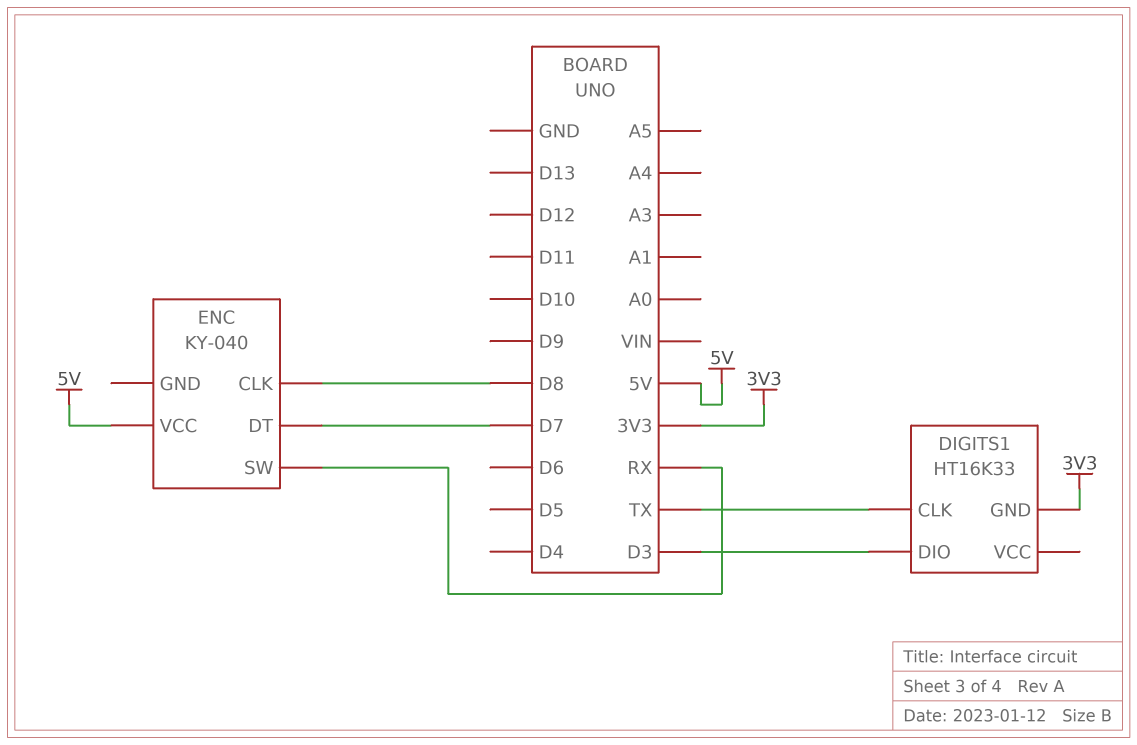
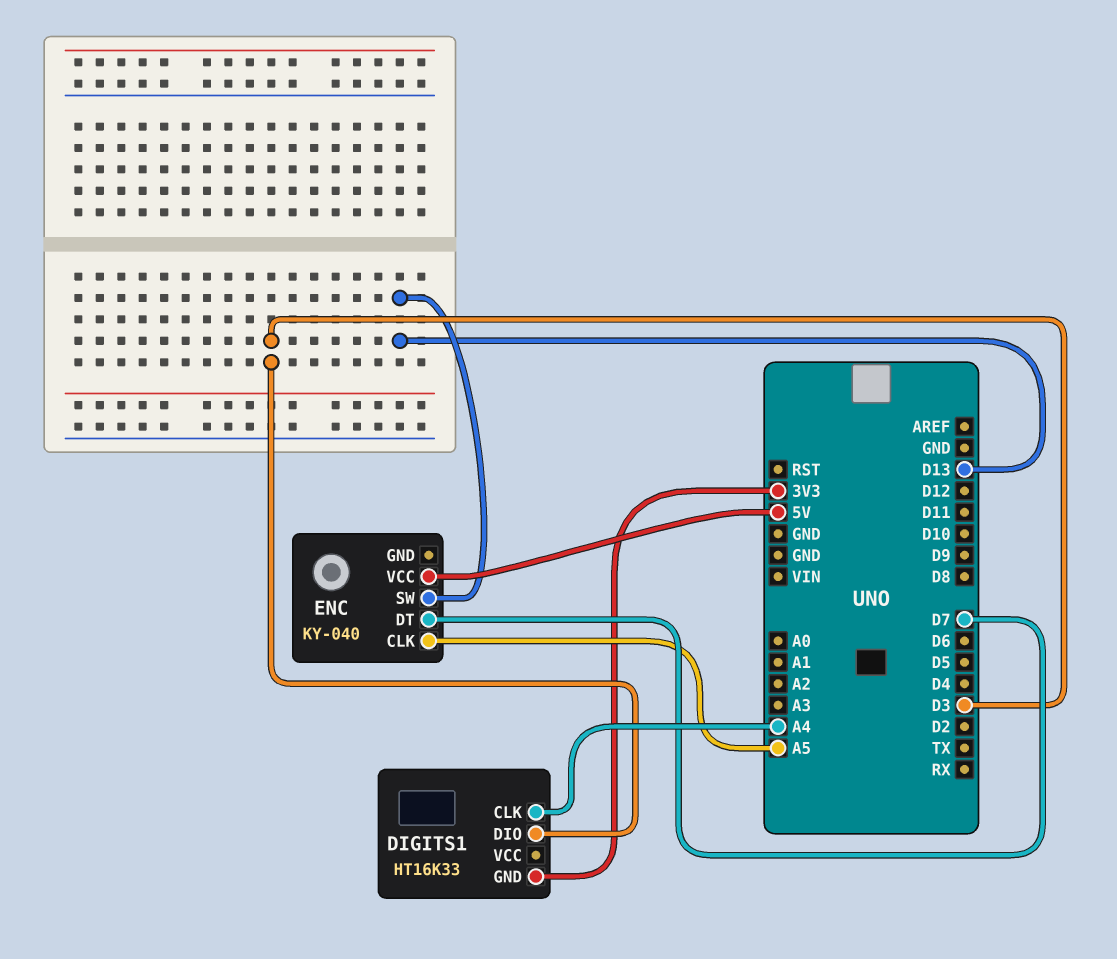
DIGITS1 pin CLK: TX -> A4
ENC pin CLK: D8 -> A5
ENC pin SW: RX -> D13

